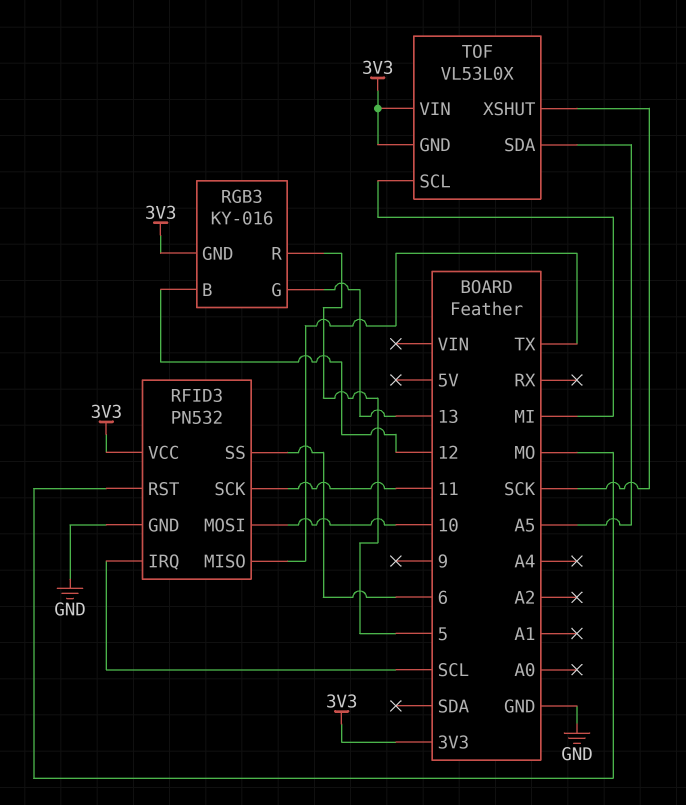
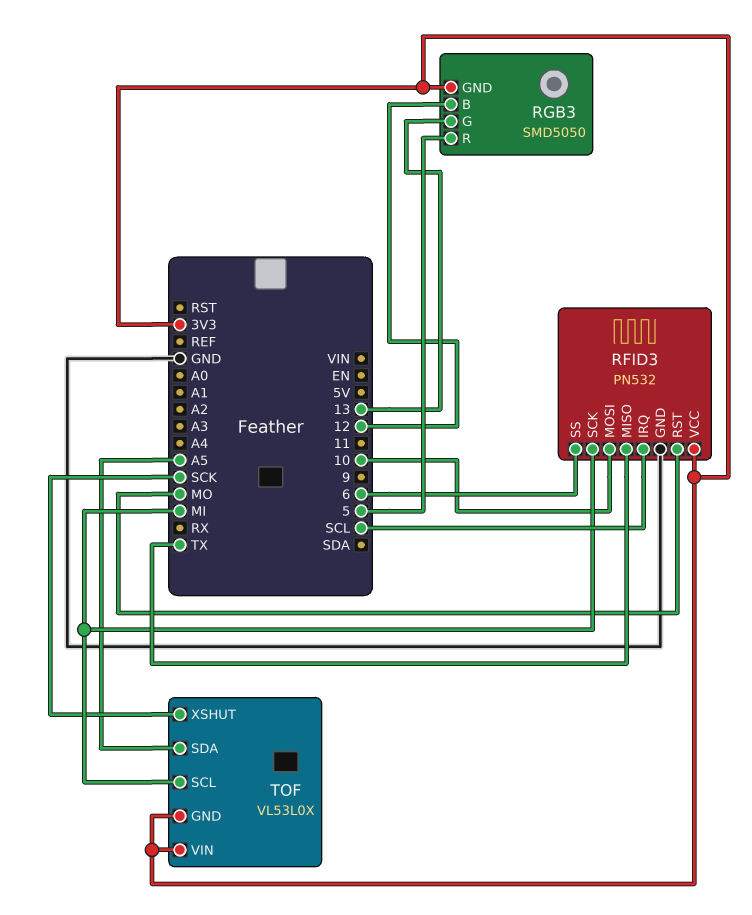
RFID3 pin SCK: 11 -> MI
RGB3: KY-016 -> SMD5050

